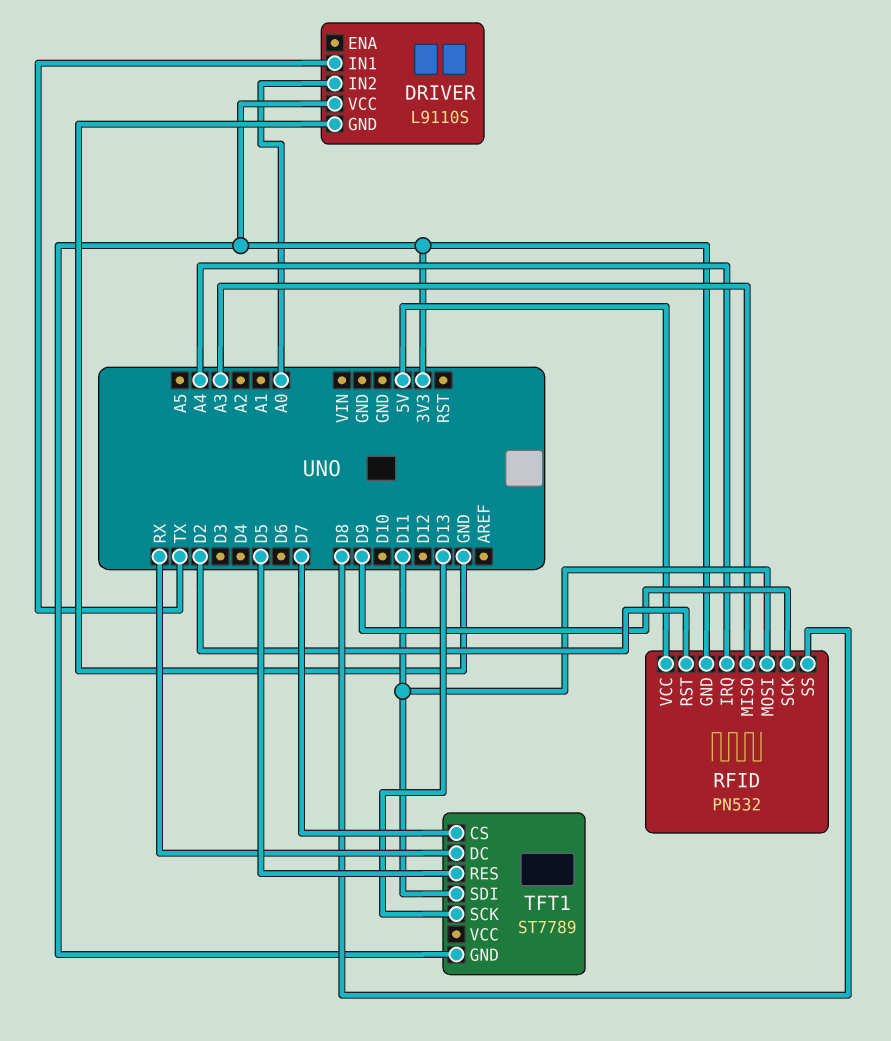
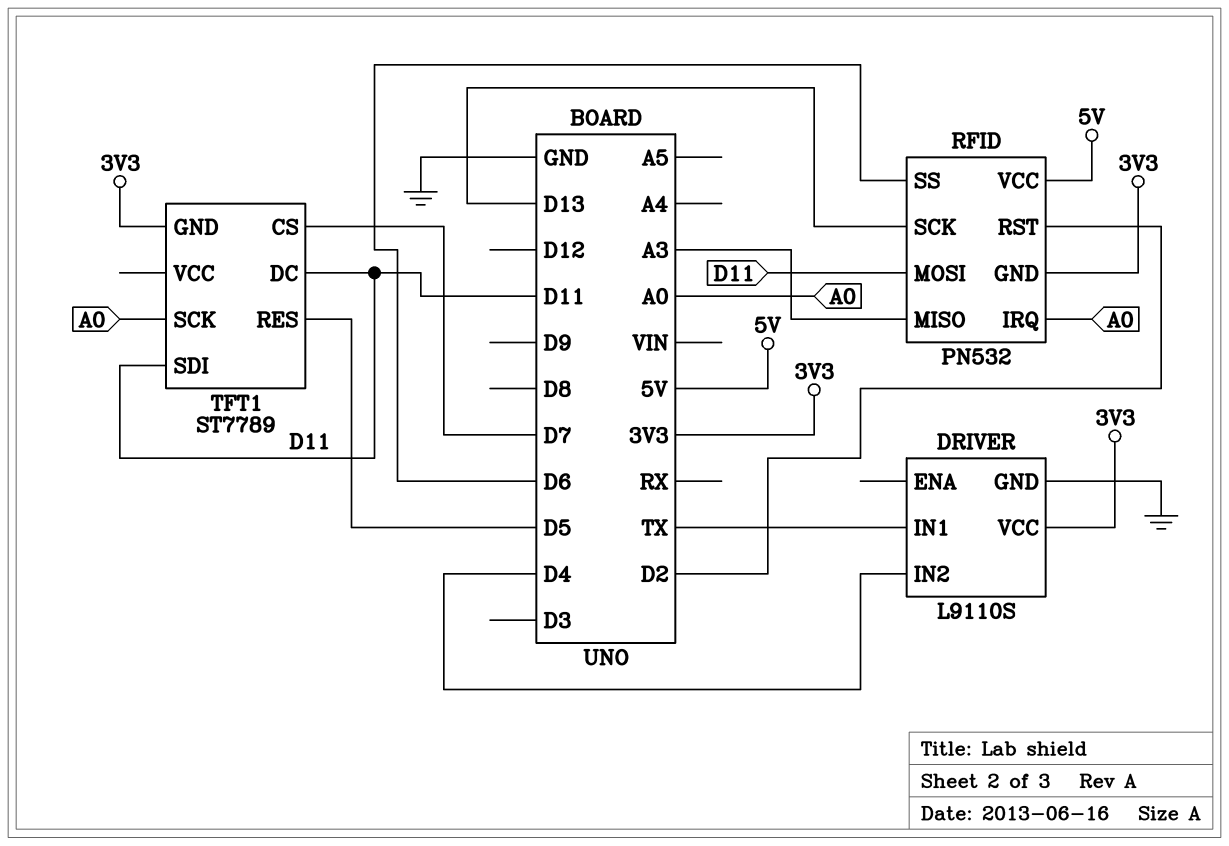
DRIVER pin IN2: A0 -> D4
RFID pin IRQ: A4 -> A0
RFID pin SCK: D9 -> D13
RFID pin SS: D8 -> D6
TFT1 pin DC: RX -> D11
TFT1 pin SCK: D13 -> A0

